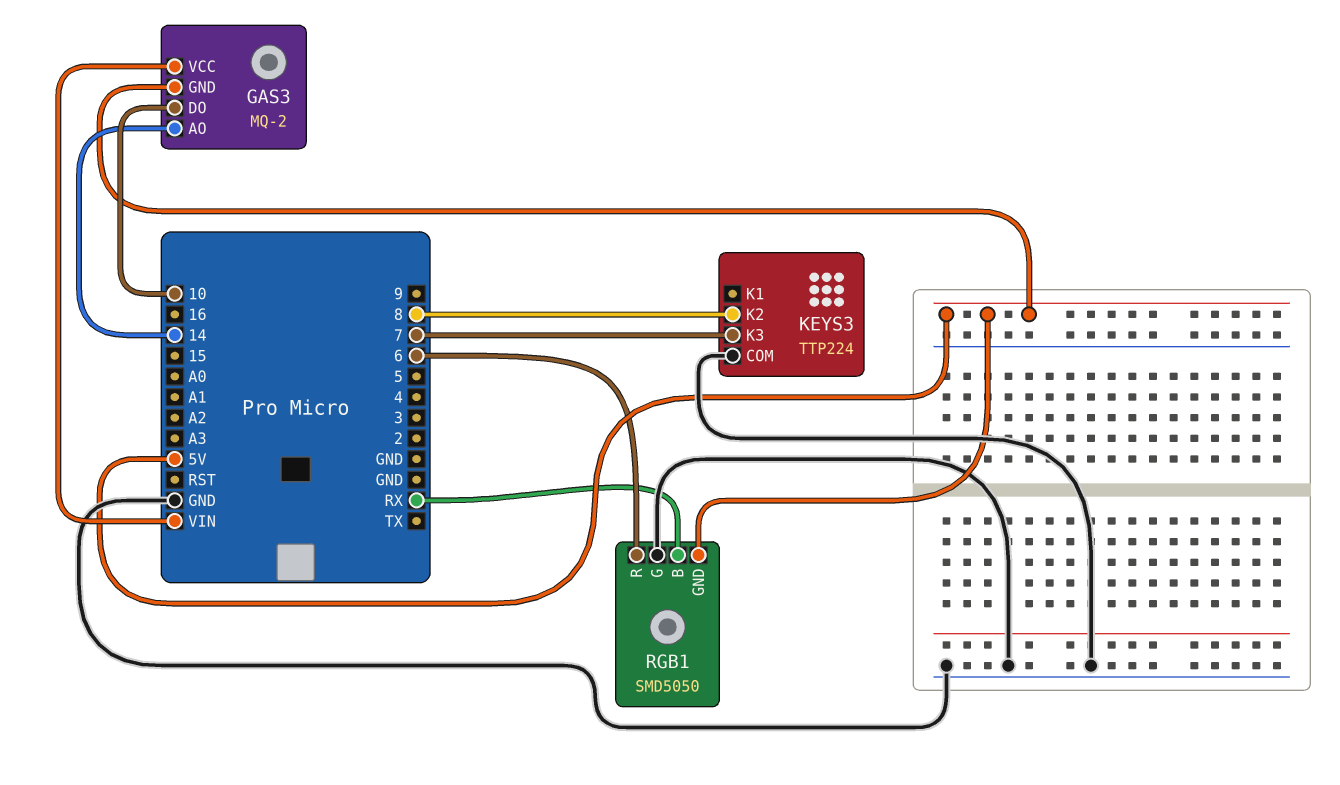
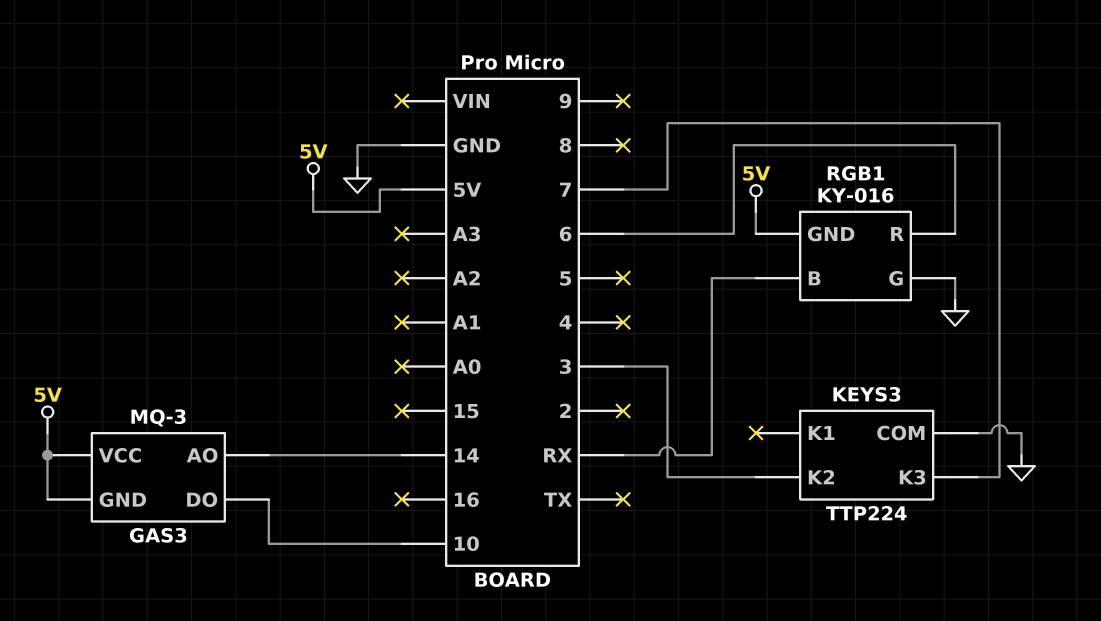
GAS3: MQ-2 -> MQ-3
GAS3 pin VCC: VIN -> 5V
KEYS3 pin K2: 8 -> 3
RGB1: SMD5050 -> KY-016

